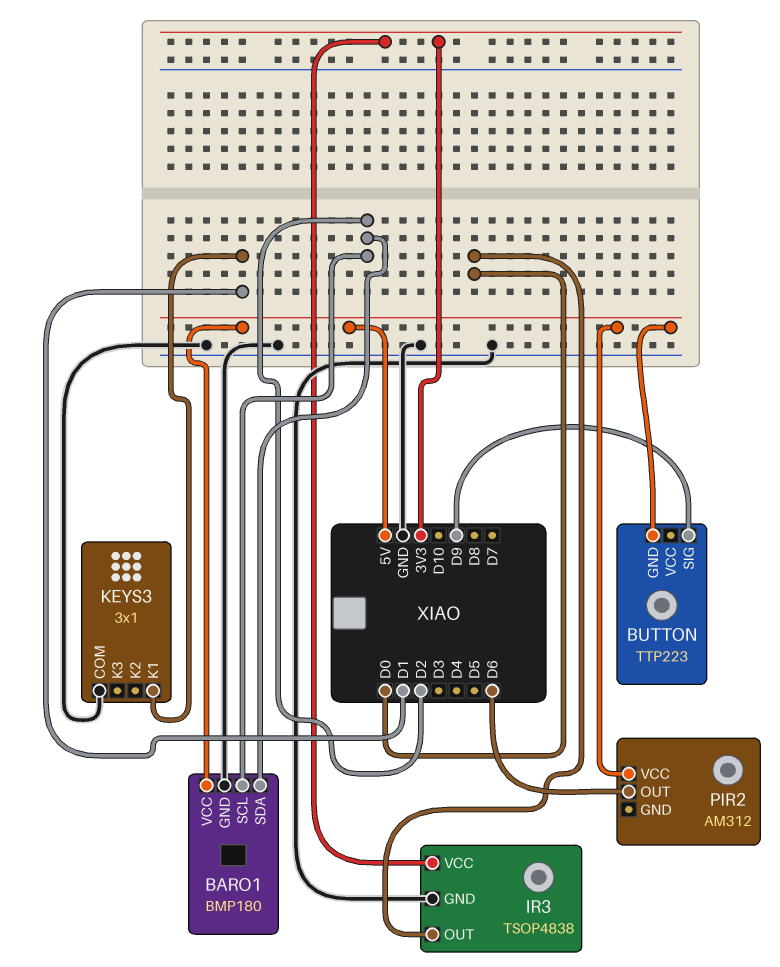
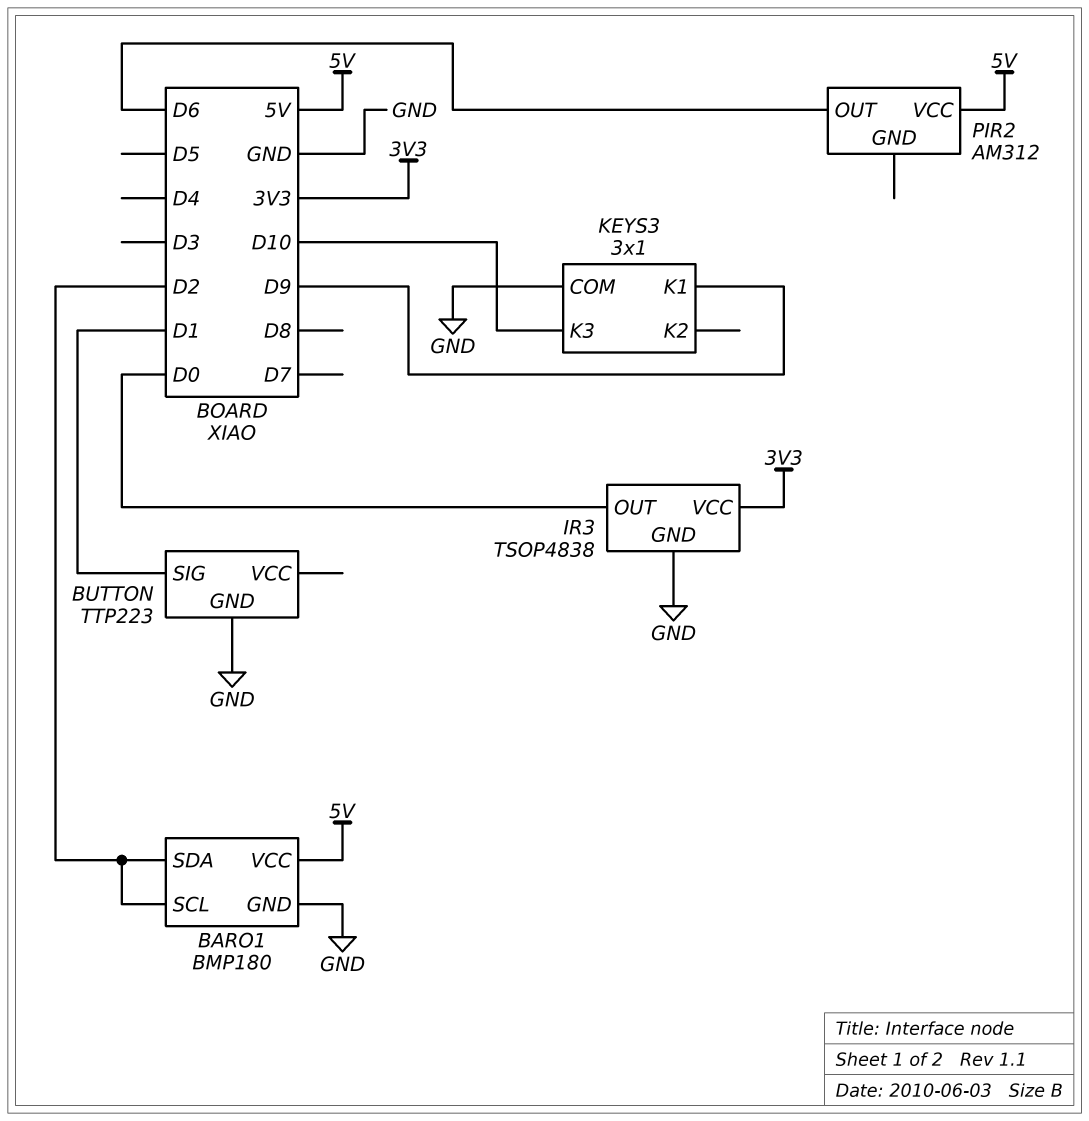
BUTTON pin GND: 5V -> GND
BUTTON pin SIG: D9 -> D1
KEYS3 pin K1: D1 -> D9
KEYS3 pin K3: none -> D10

